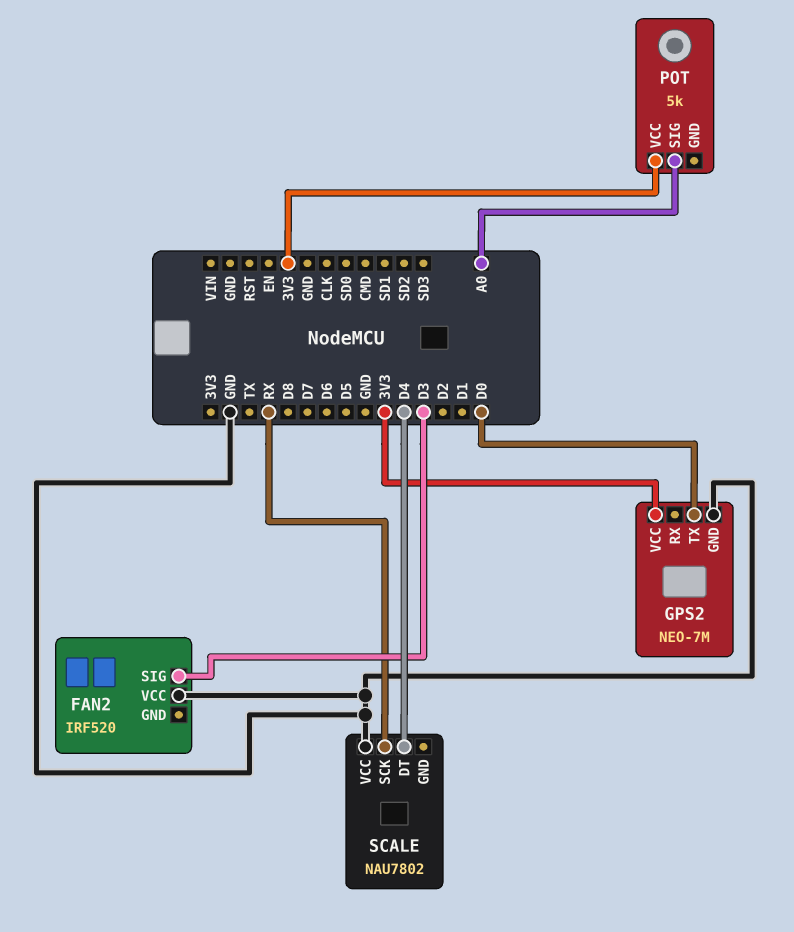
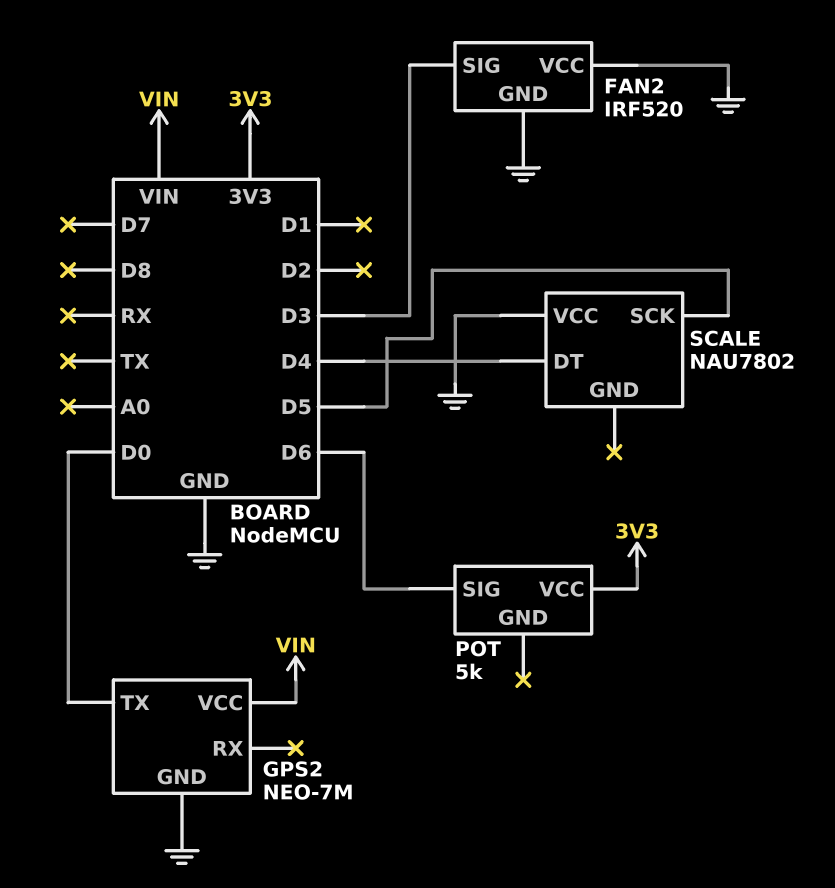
FAN2 pin GND: none -> GND
GPS2 pin VCC: 3V3 -> VIN
POT pin SIG: A0 -> D6
SCALE pin SCK: RX -> D5

